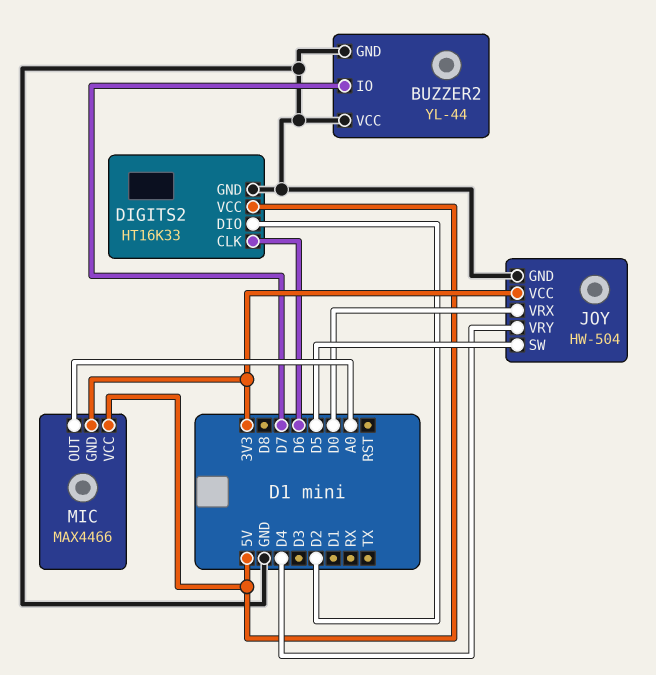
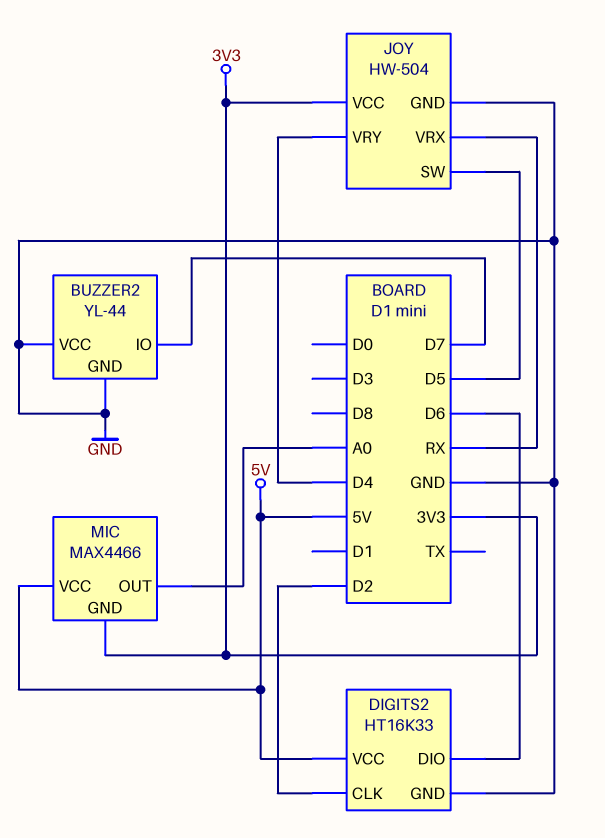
DIGITS2 pin CLK: D6 -> D2
DIGITS2 pin DIO: D2 -> D6
JOY pin VRX: D0 -> RX

